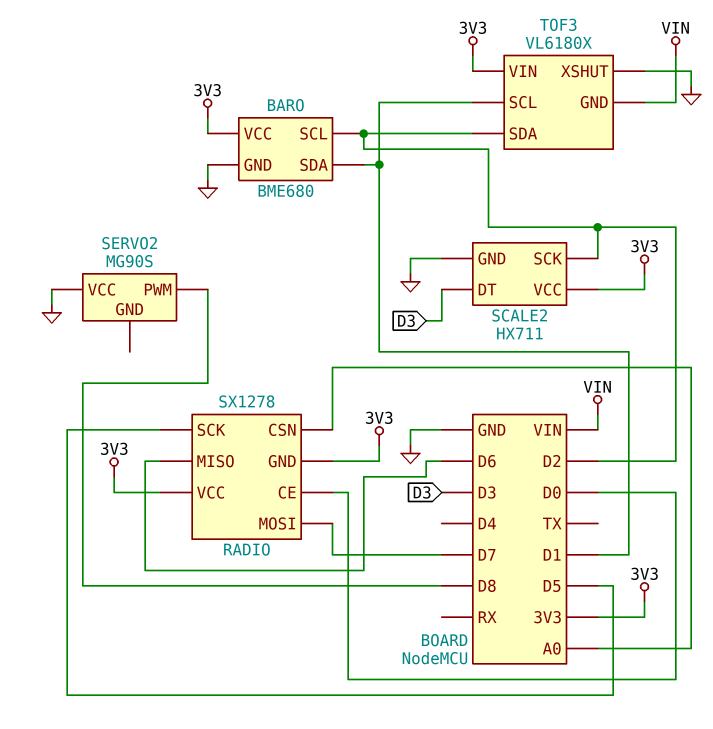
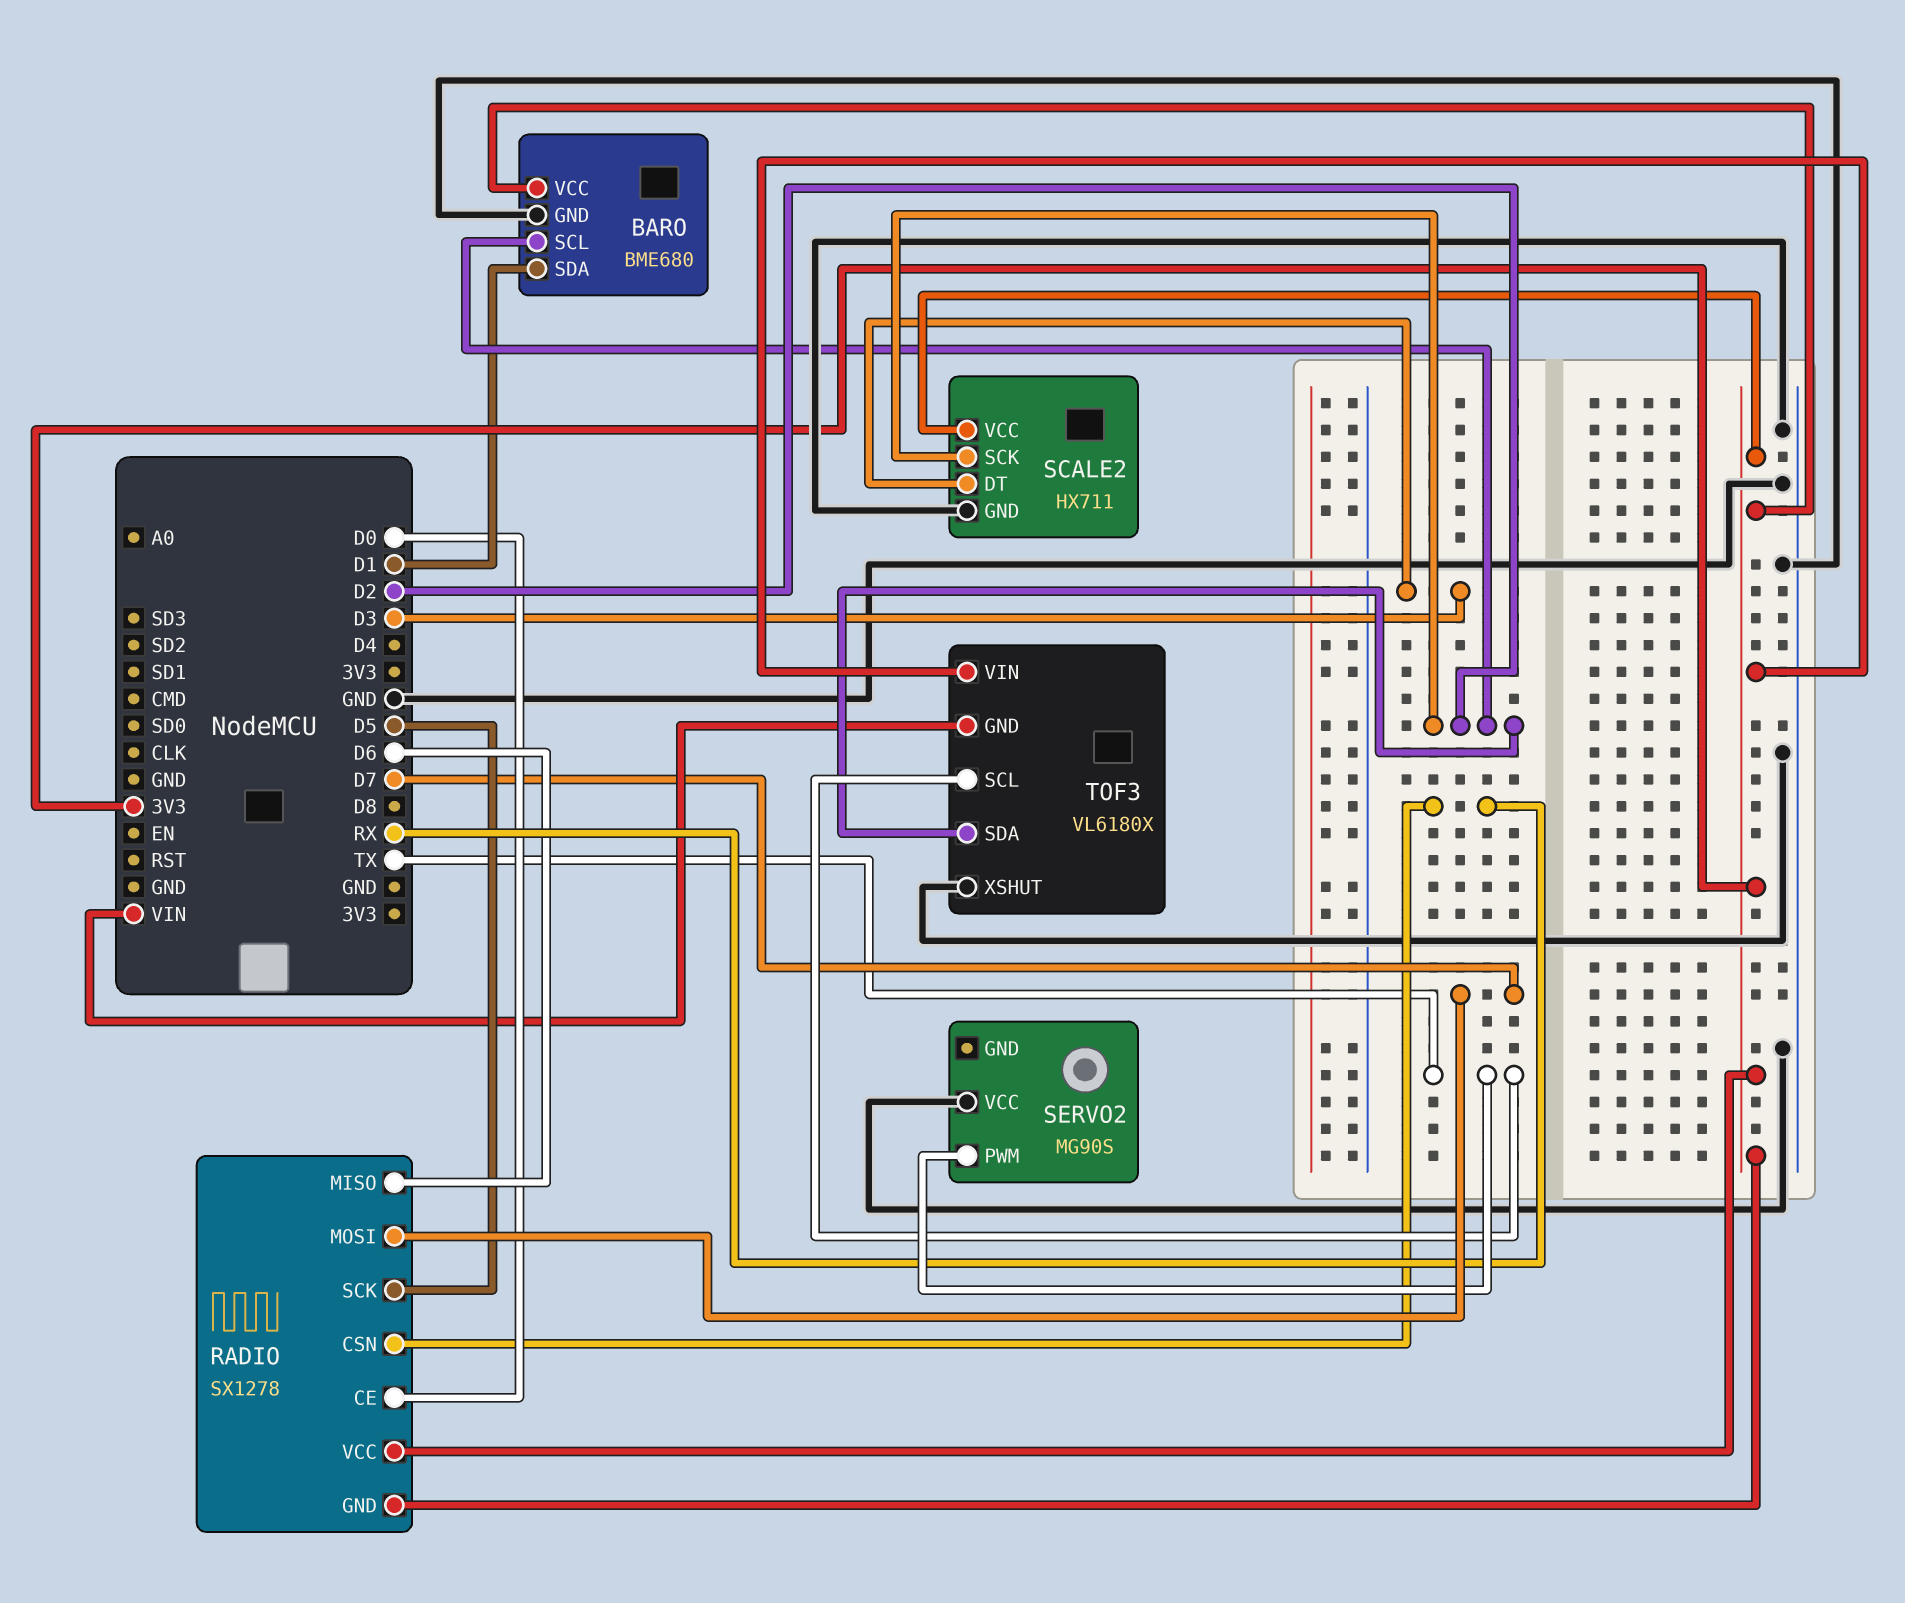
RADIO pin CSN: A0 -> RX
SERVO2 pin PWM: D8 -> TX
TOF3 pin SCL: D1 -> TX

